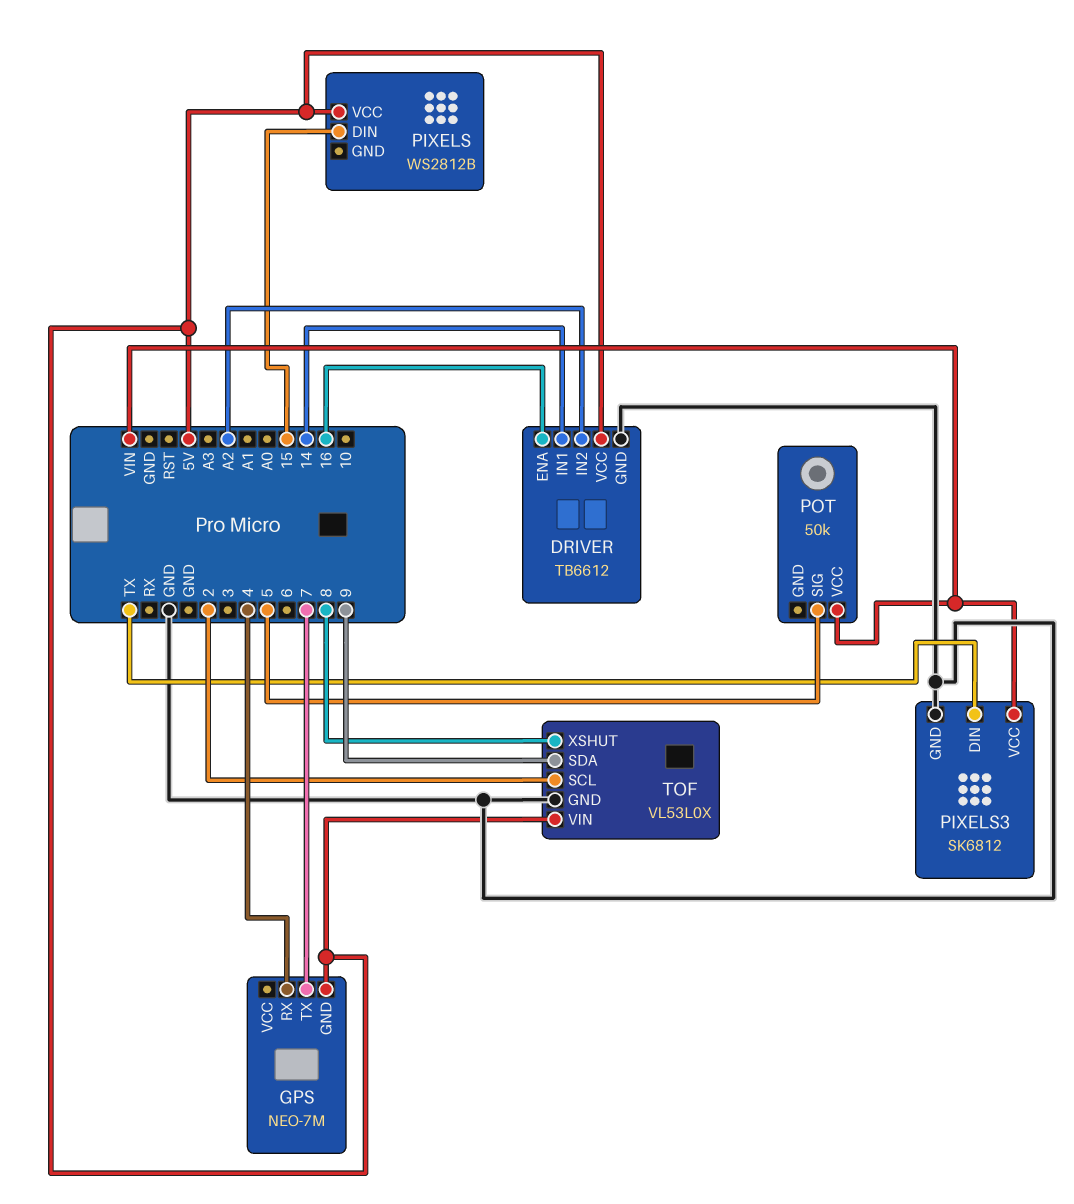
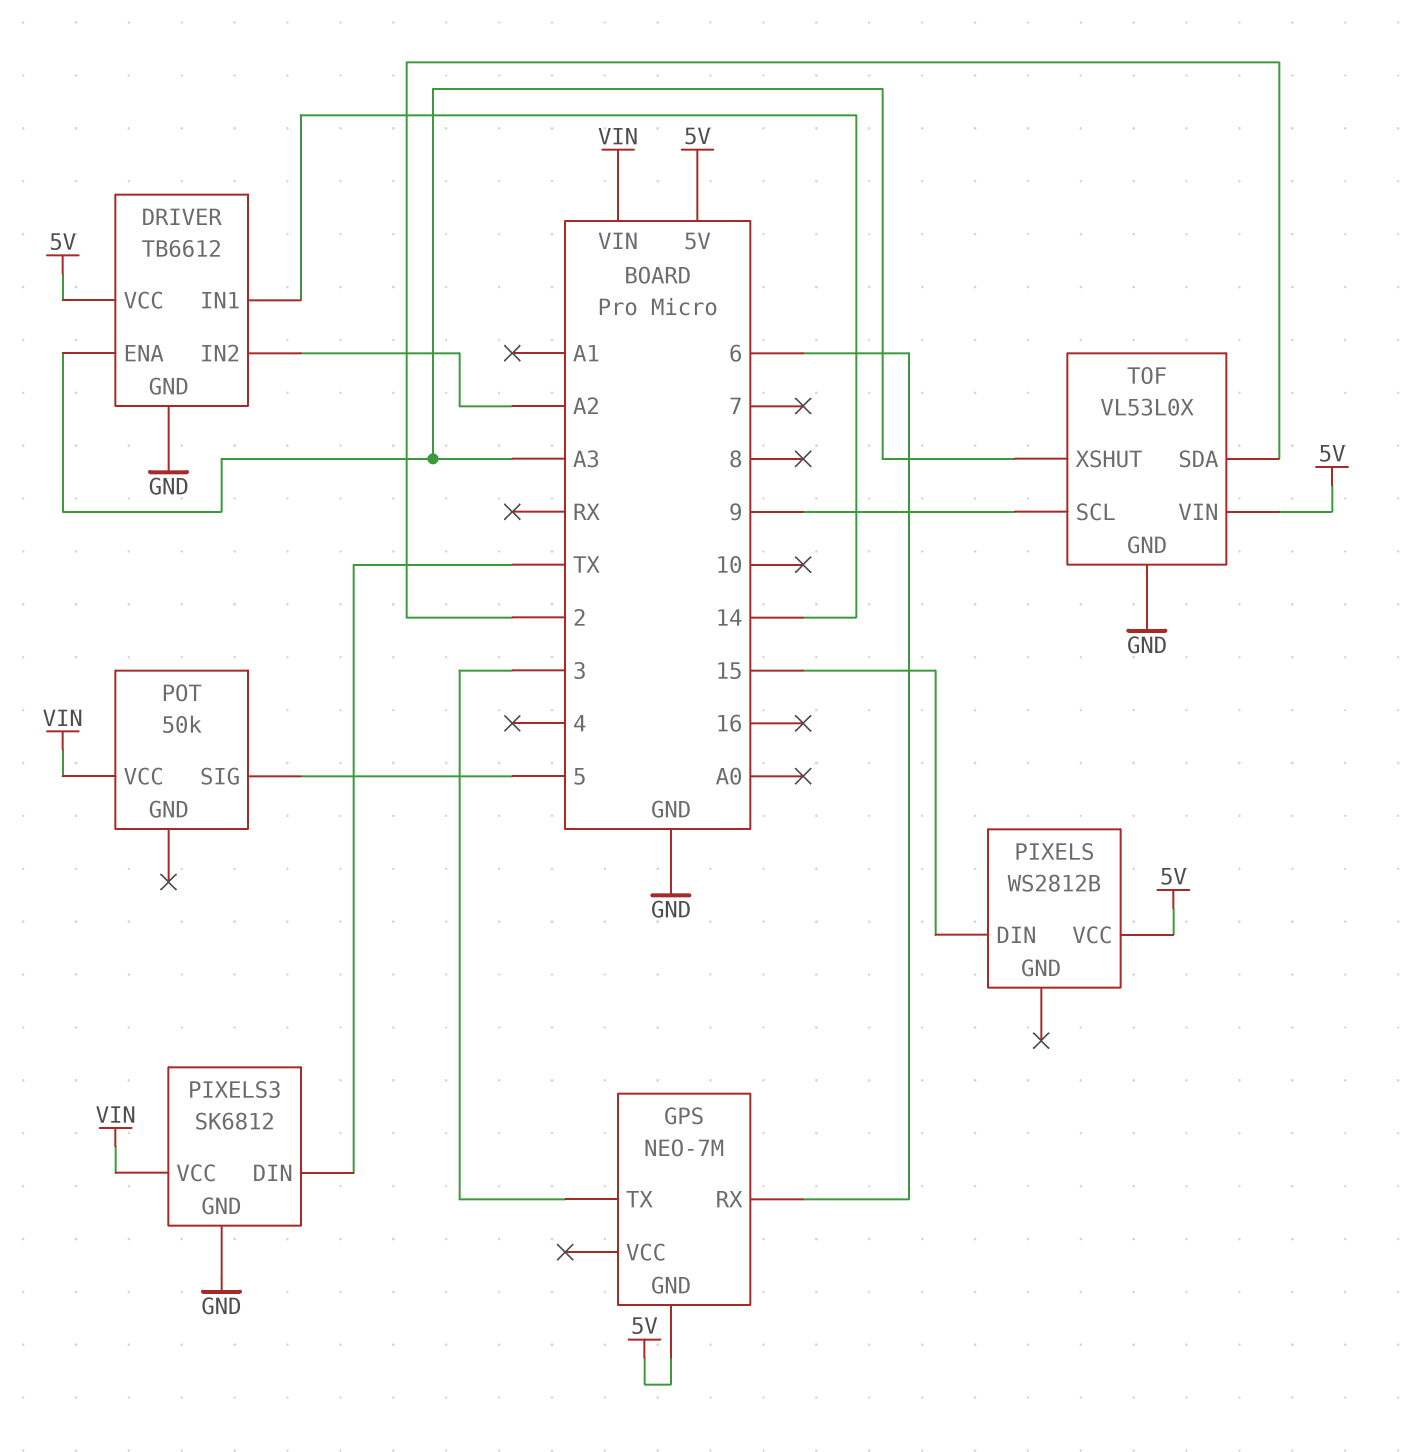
DRIVER pin ENA: 16 -> A3
GPS pin RX: 4 -> 6
GPS pin TX: 7 -> 3
TOF pin SCL: 2 -> 9
TOF pin SDA: 9 -> 2
TOF pin XSHUT: 8 -> A3

